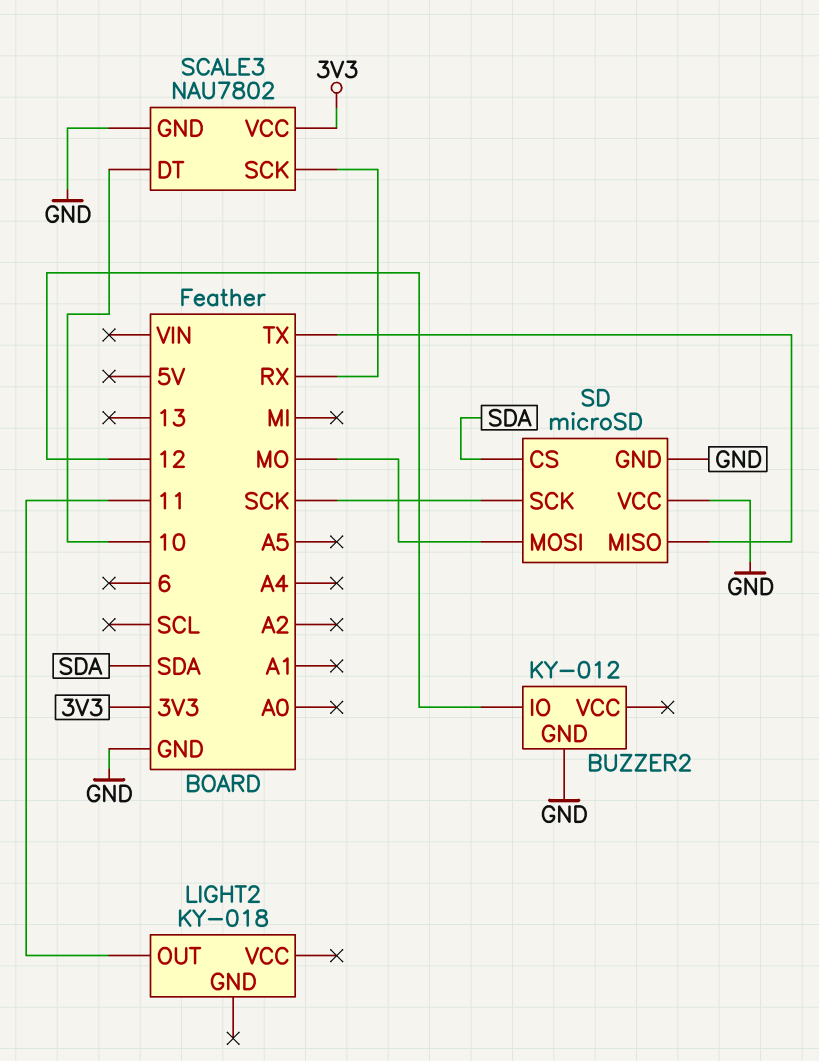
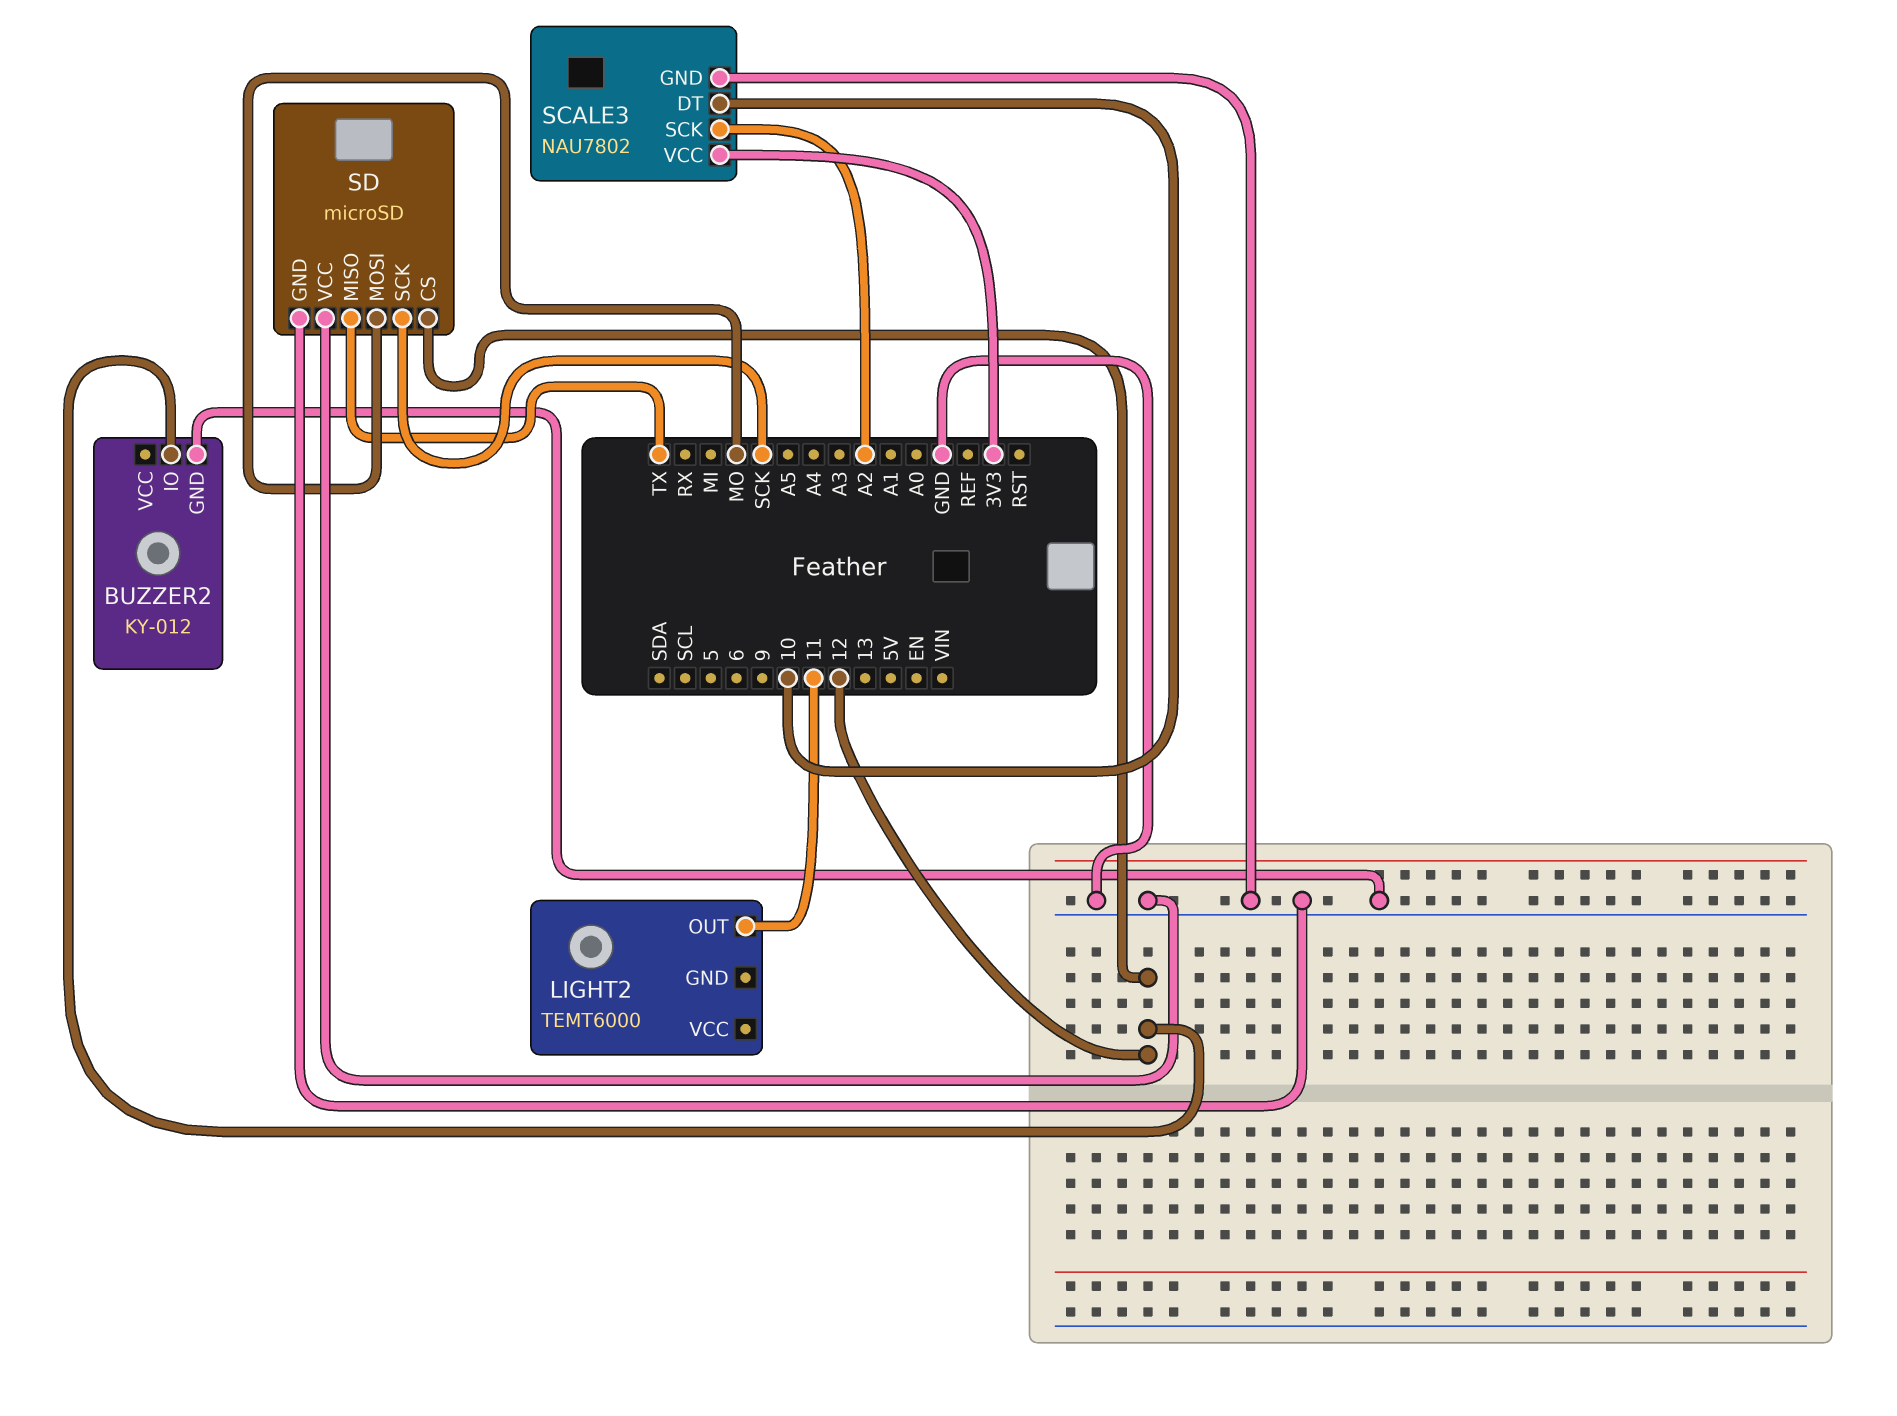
LIGHT2: KY-018 -> TEMT6000
SCALE3 pin SCK: RX -> A2
SD pin CS: SDA -> 12

